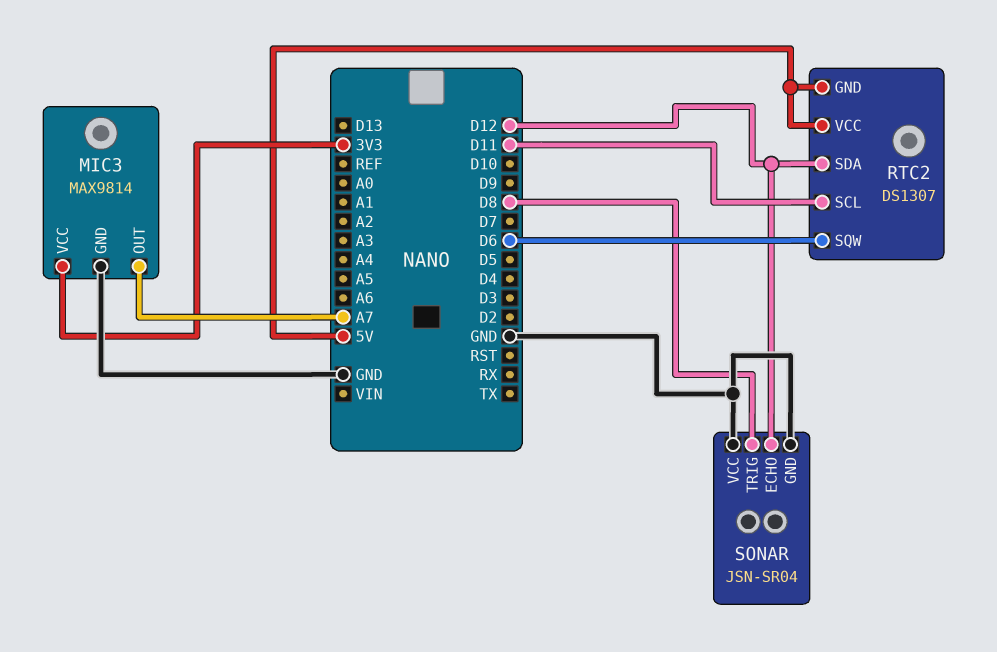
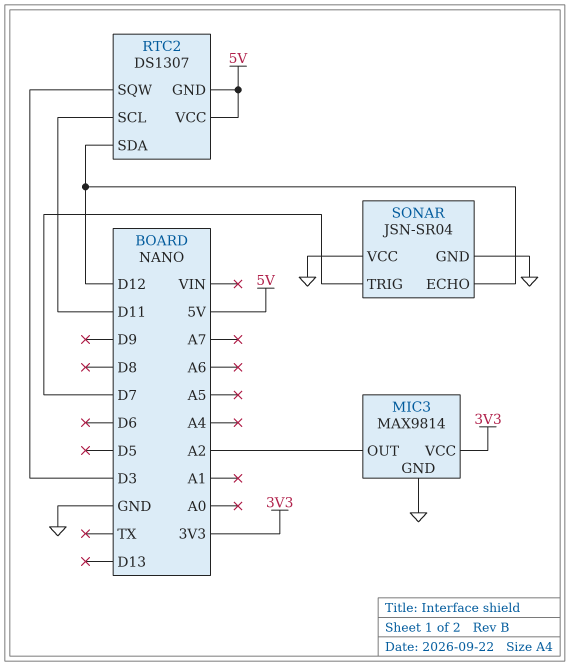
MIC3 pin OUT: A7 -> A2
RTC2 pin SQW: D6 -> D3
SONAR pin TRIG: D8 -> D7

